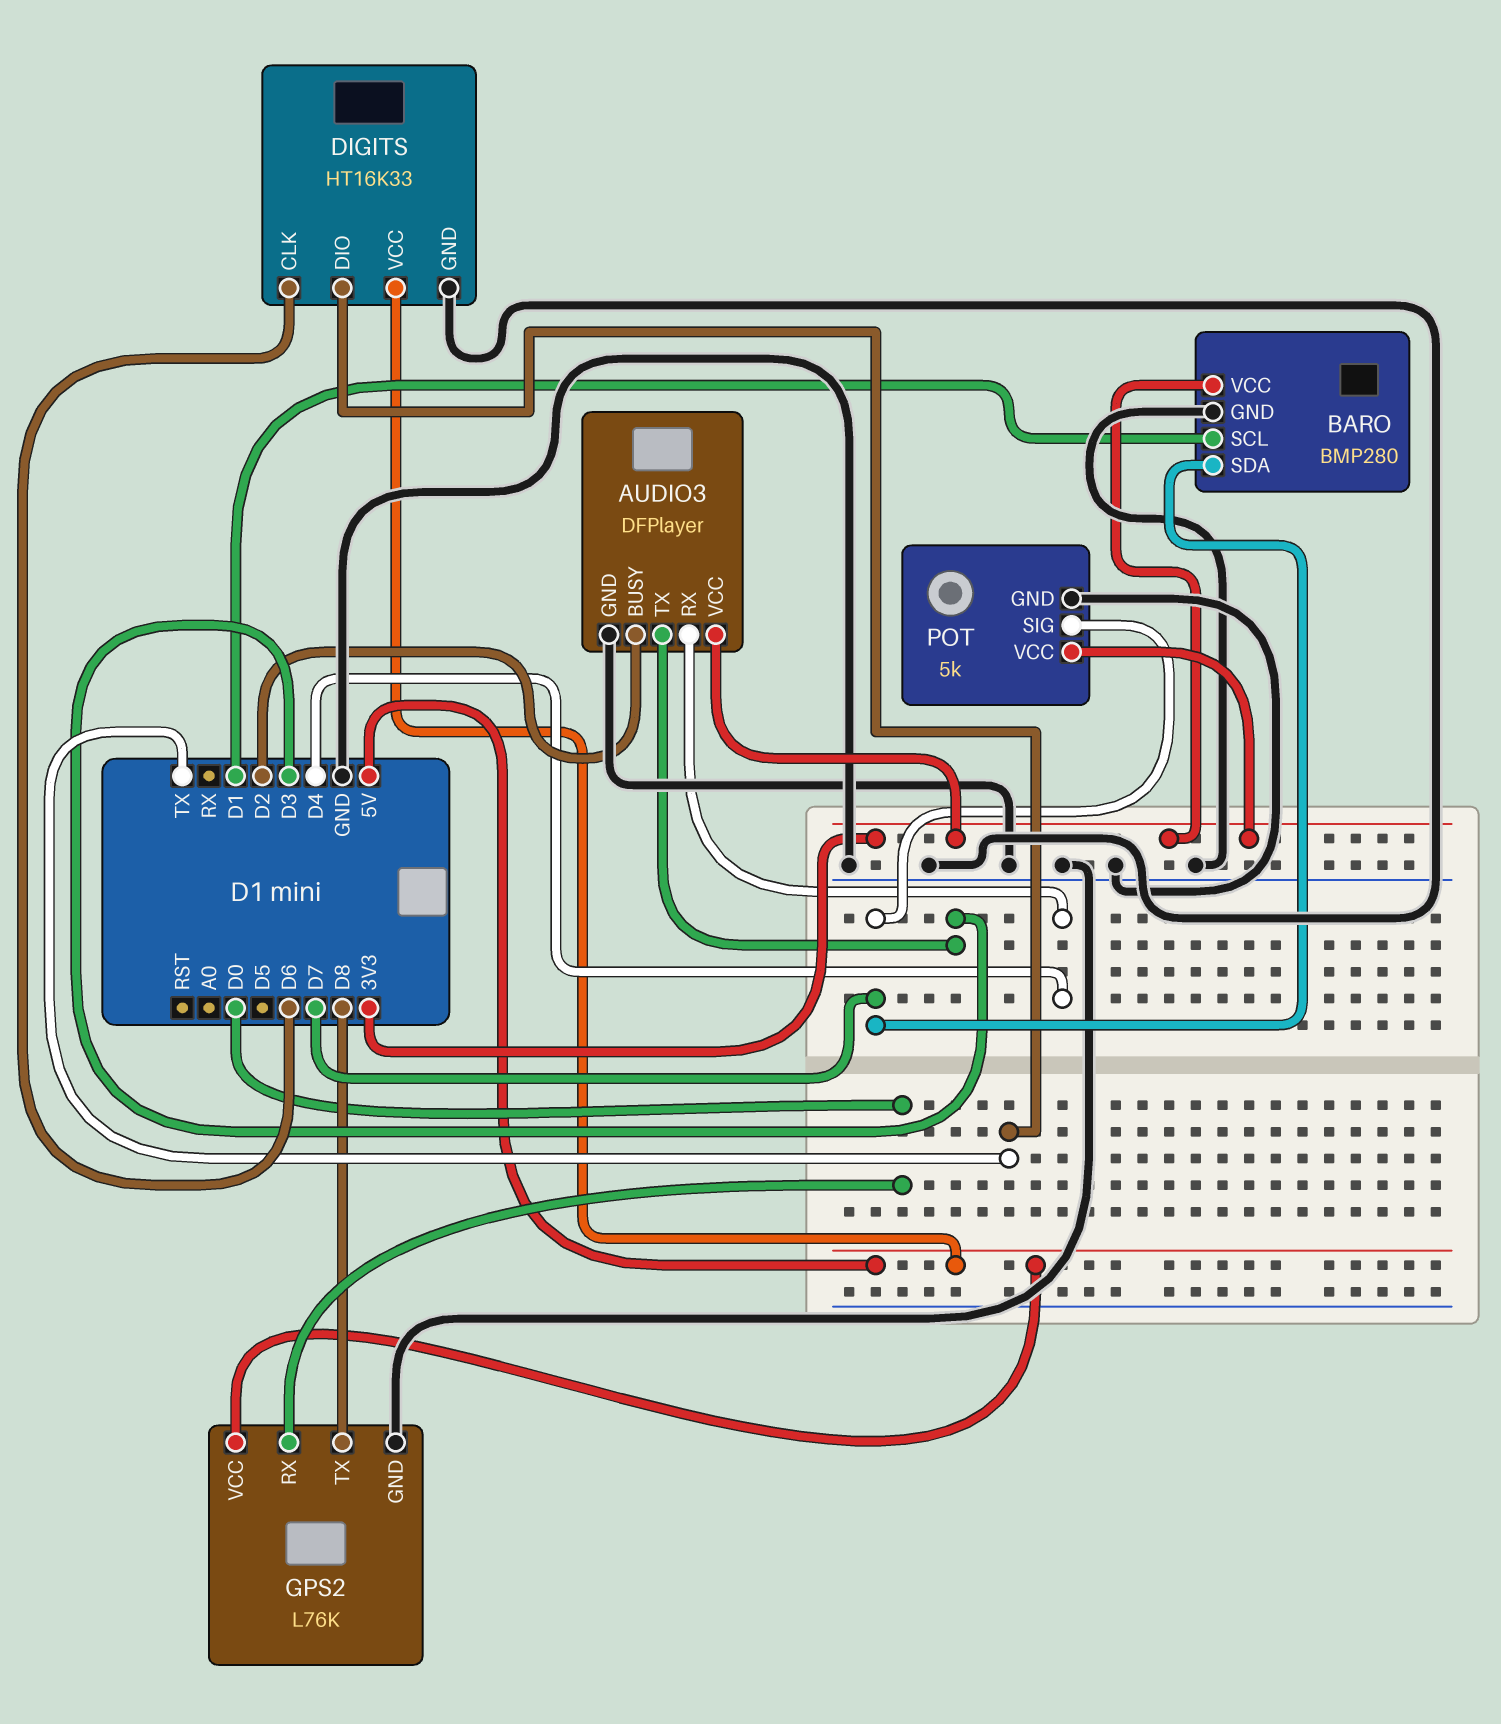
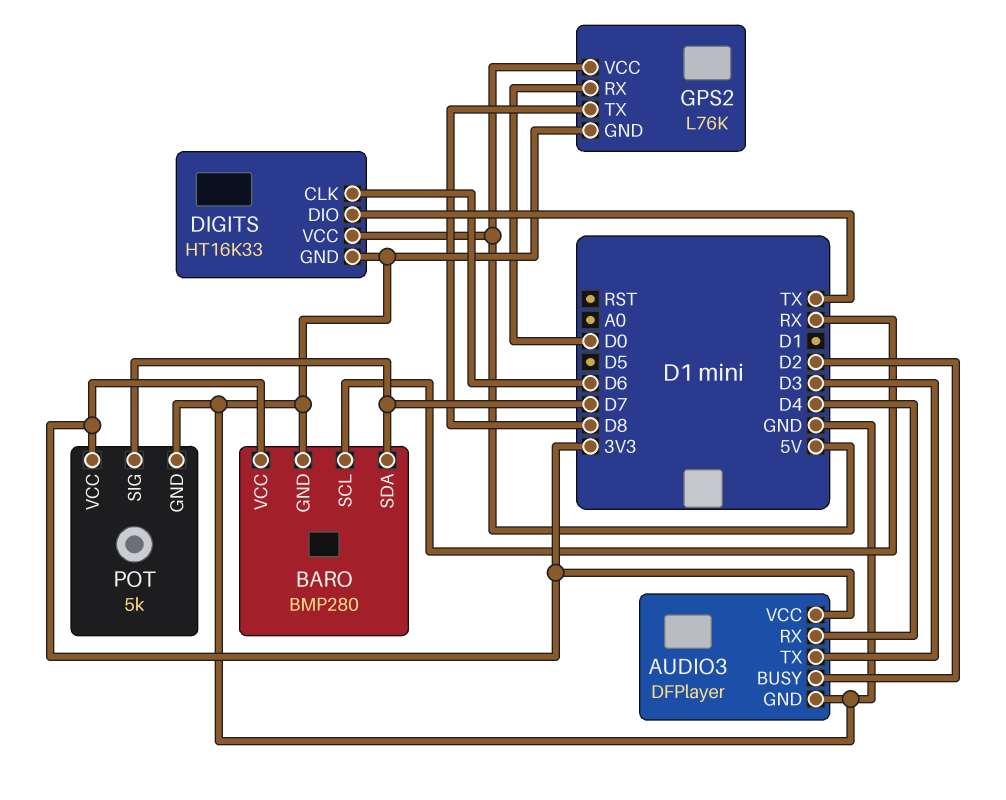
BARO pin SCL: D1 -> RX

